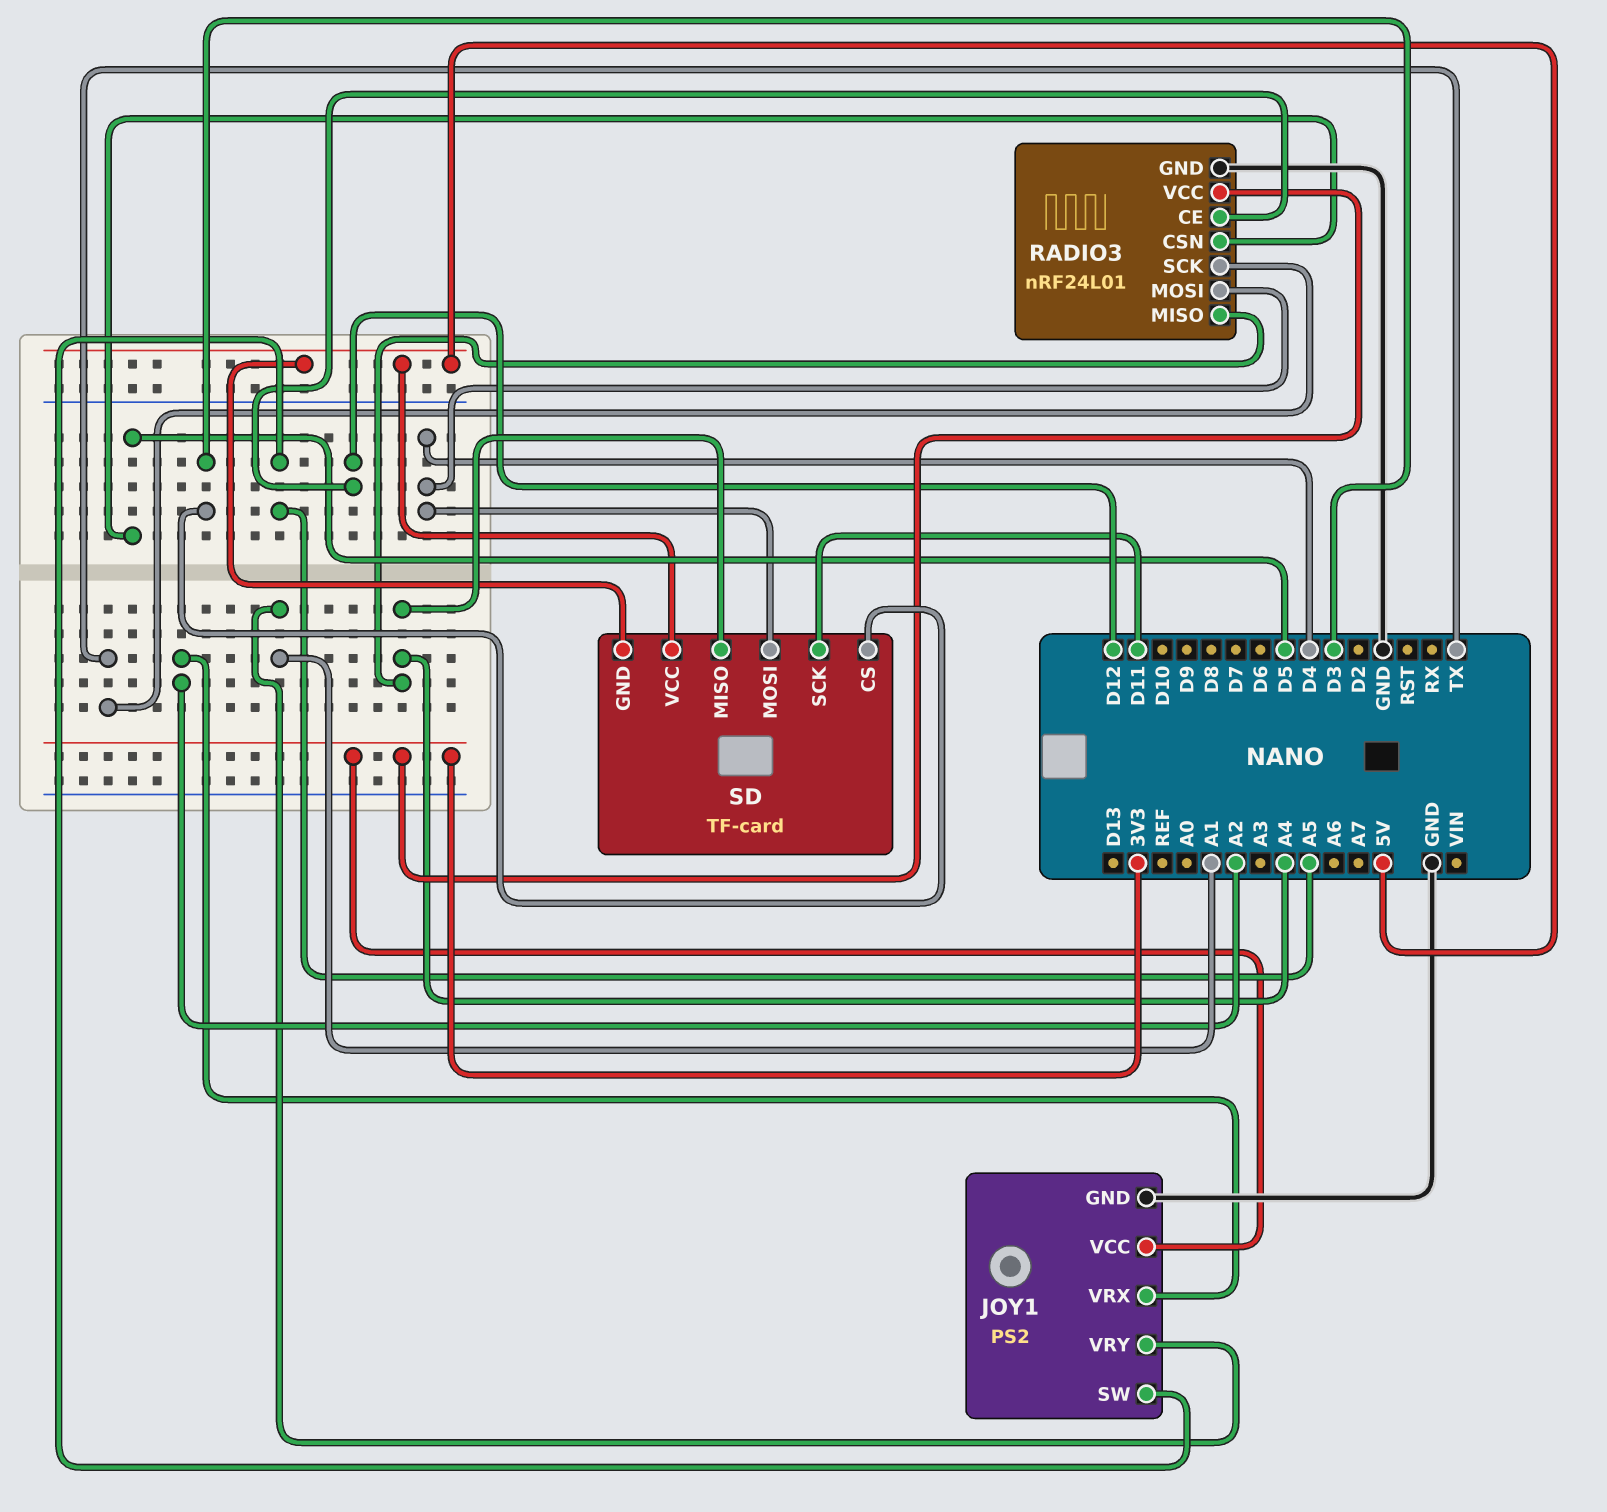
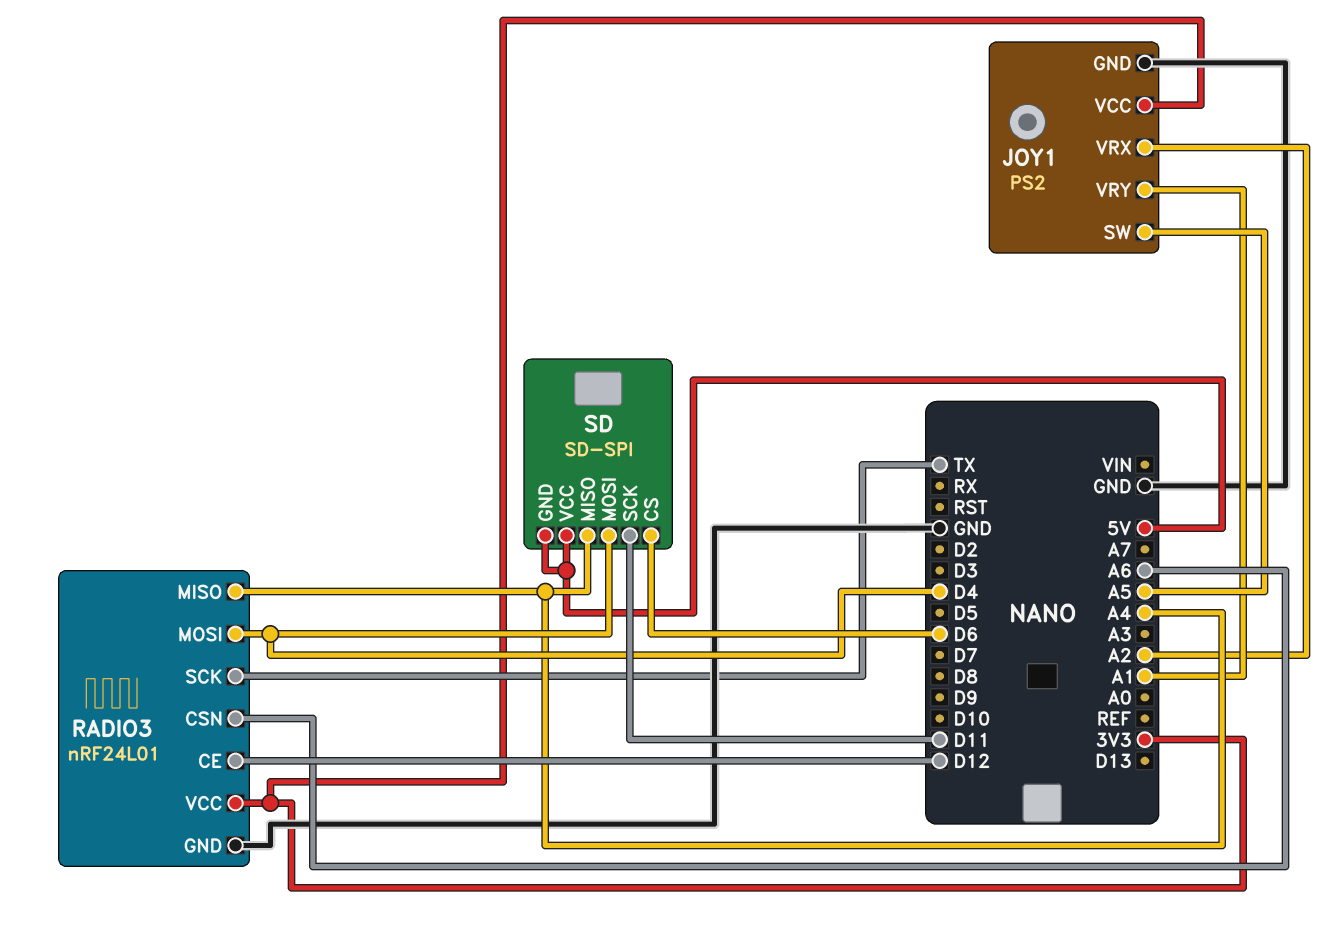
RADIO3 pin CSN: D5 -> A6
SD: TF-card -> SD-SPI
SD pin CS: D3 -> D6

